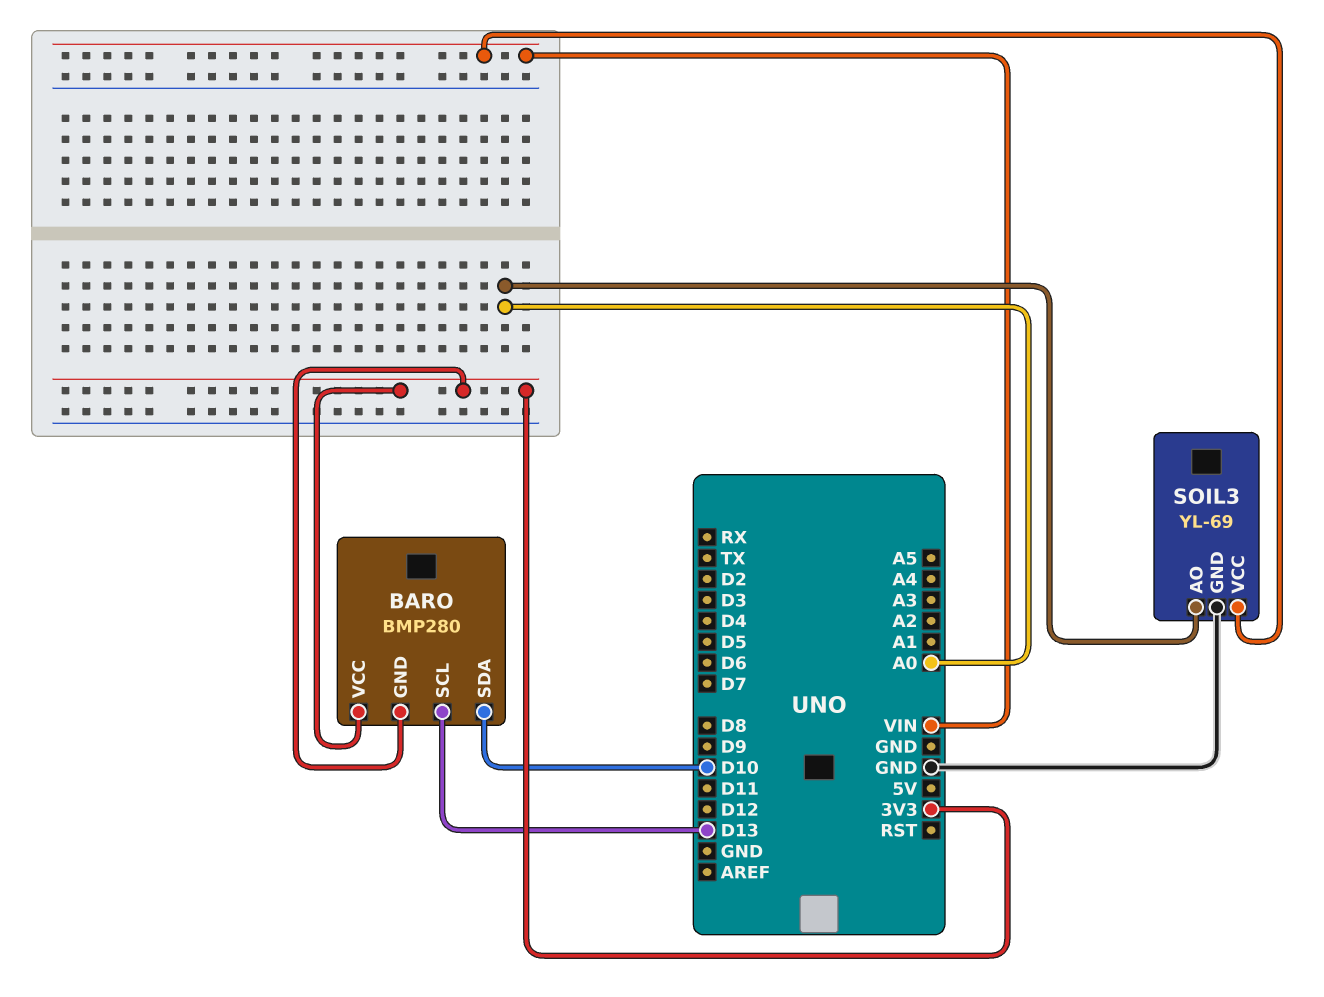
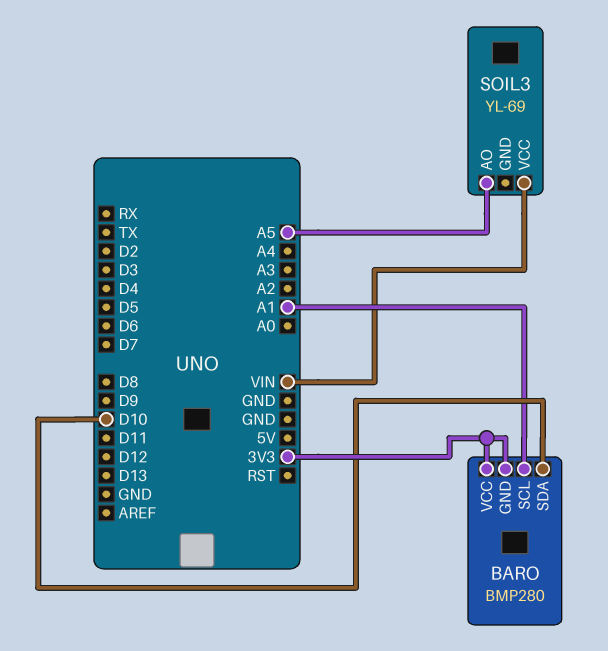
BARO pin SCL: D13 -> A1
SOIL3 pin AO: A0 -> A5
SOIL3 pin GND: GND -> none

